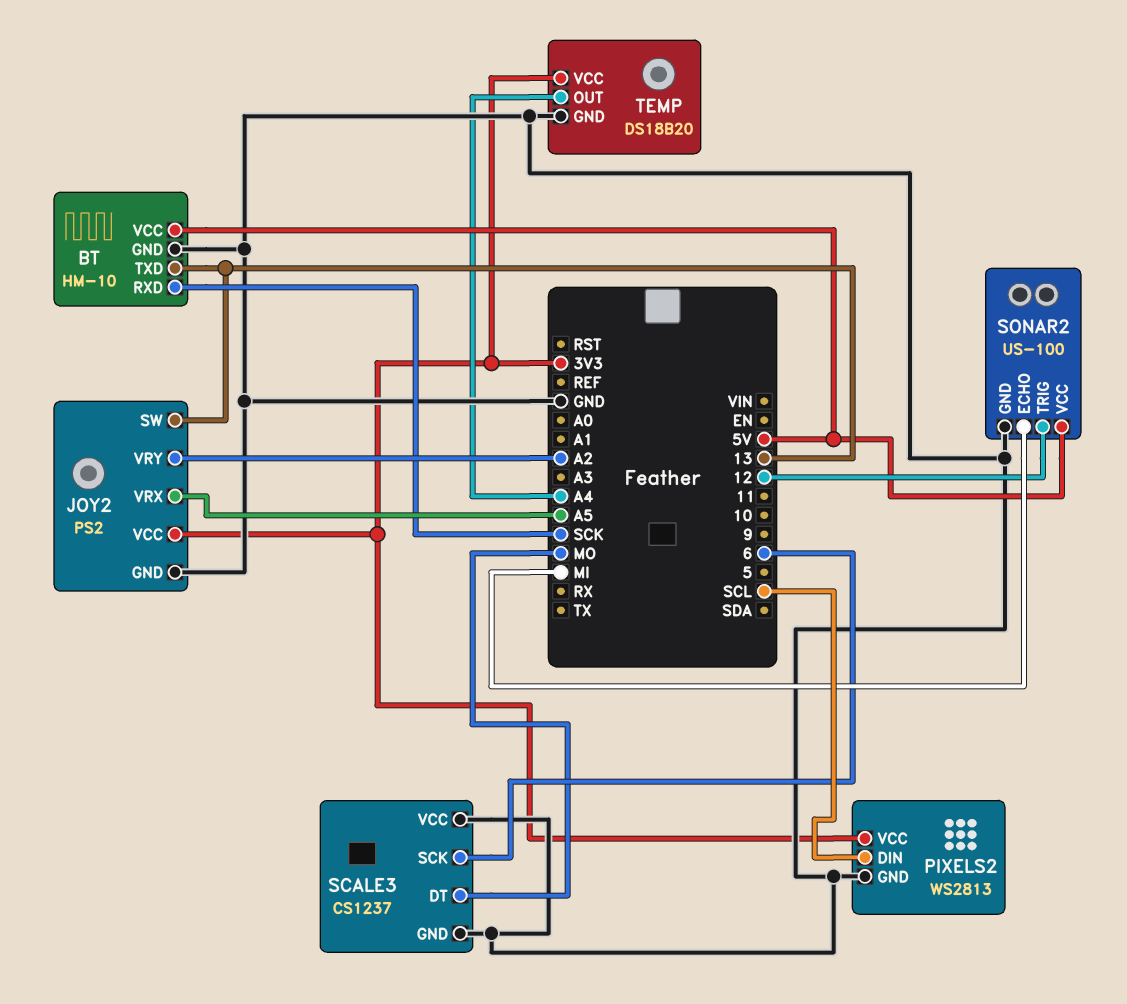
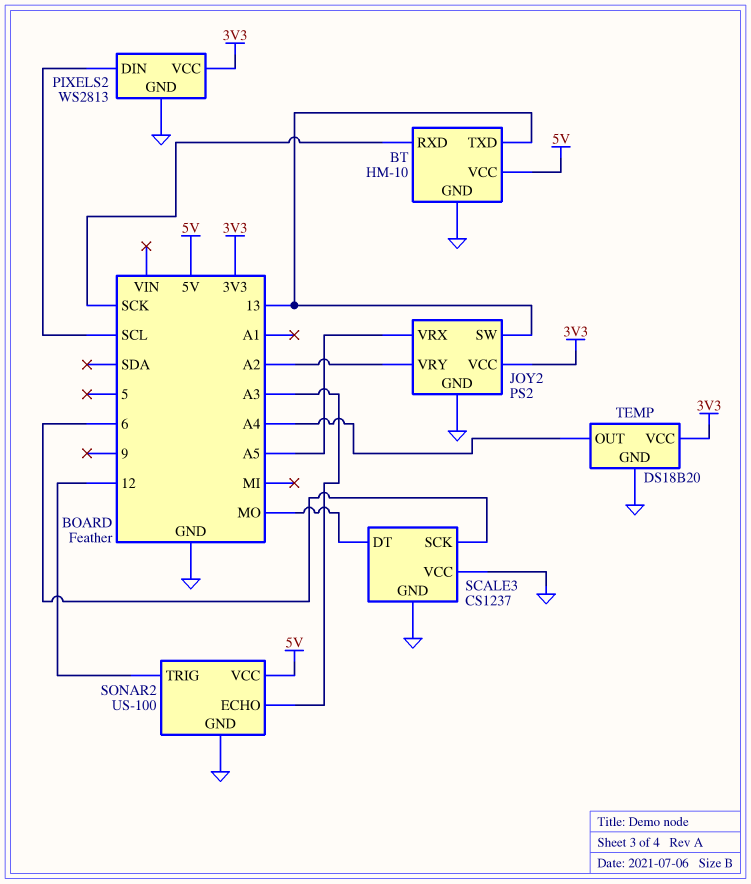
SONAR2 pin ECHO: MI -> A3

